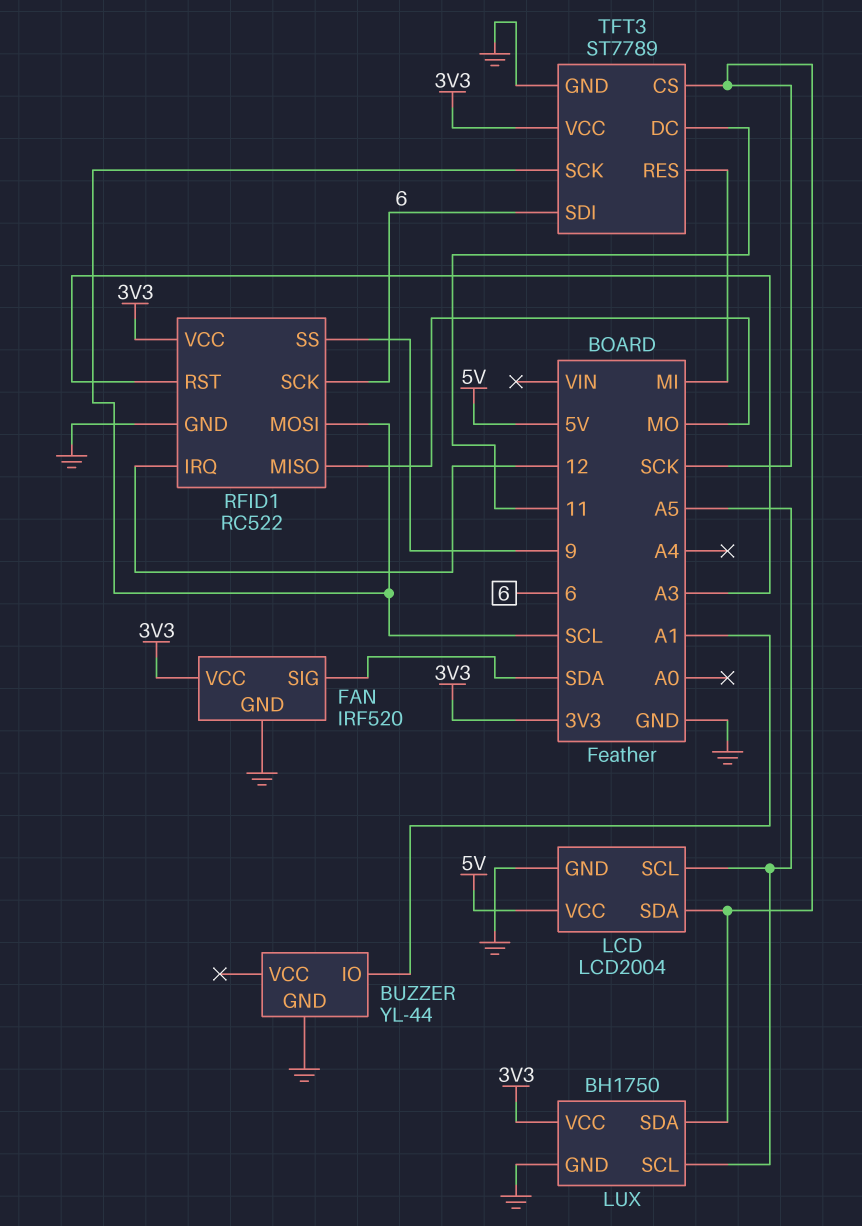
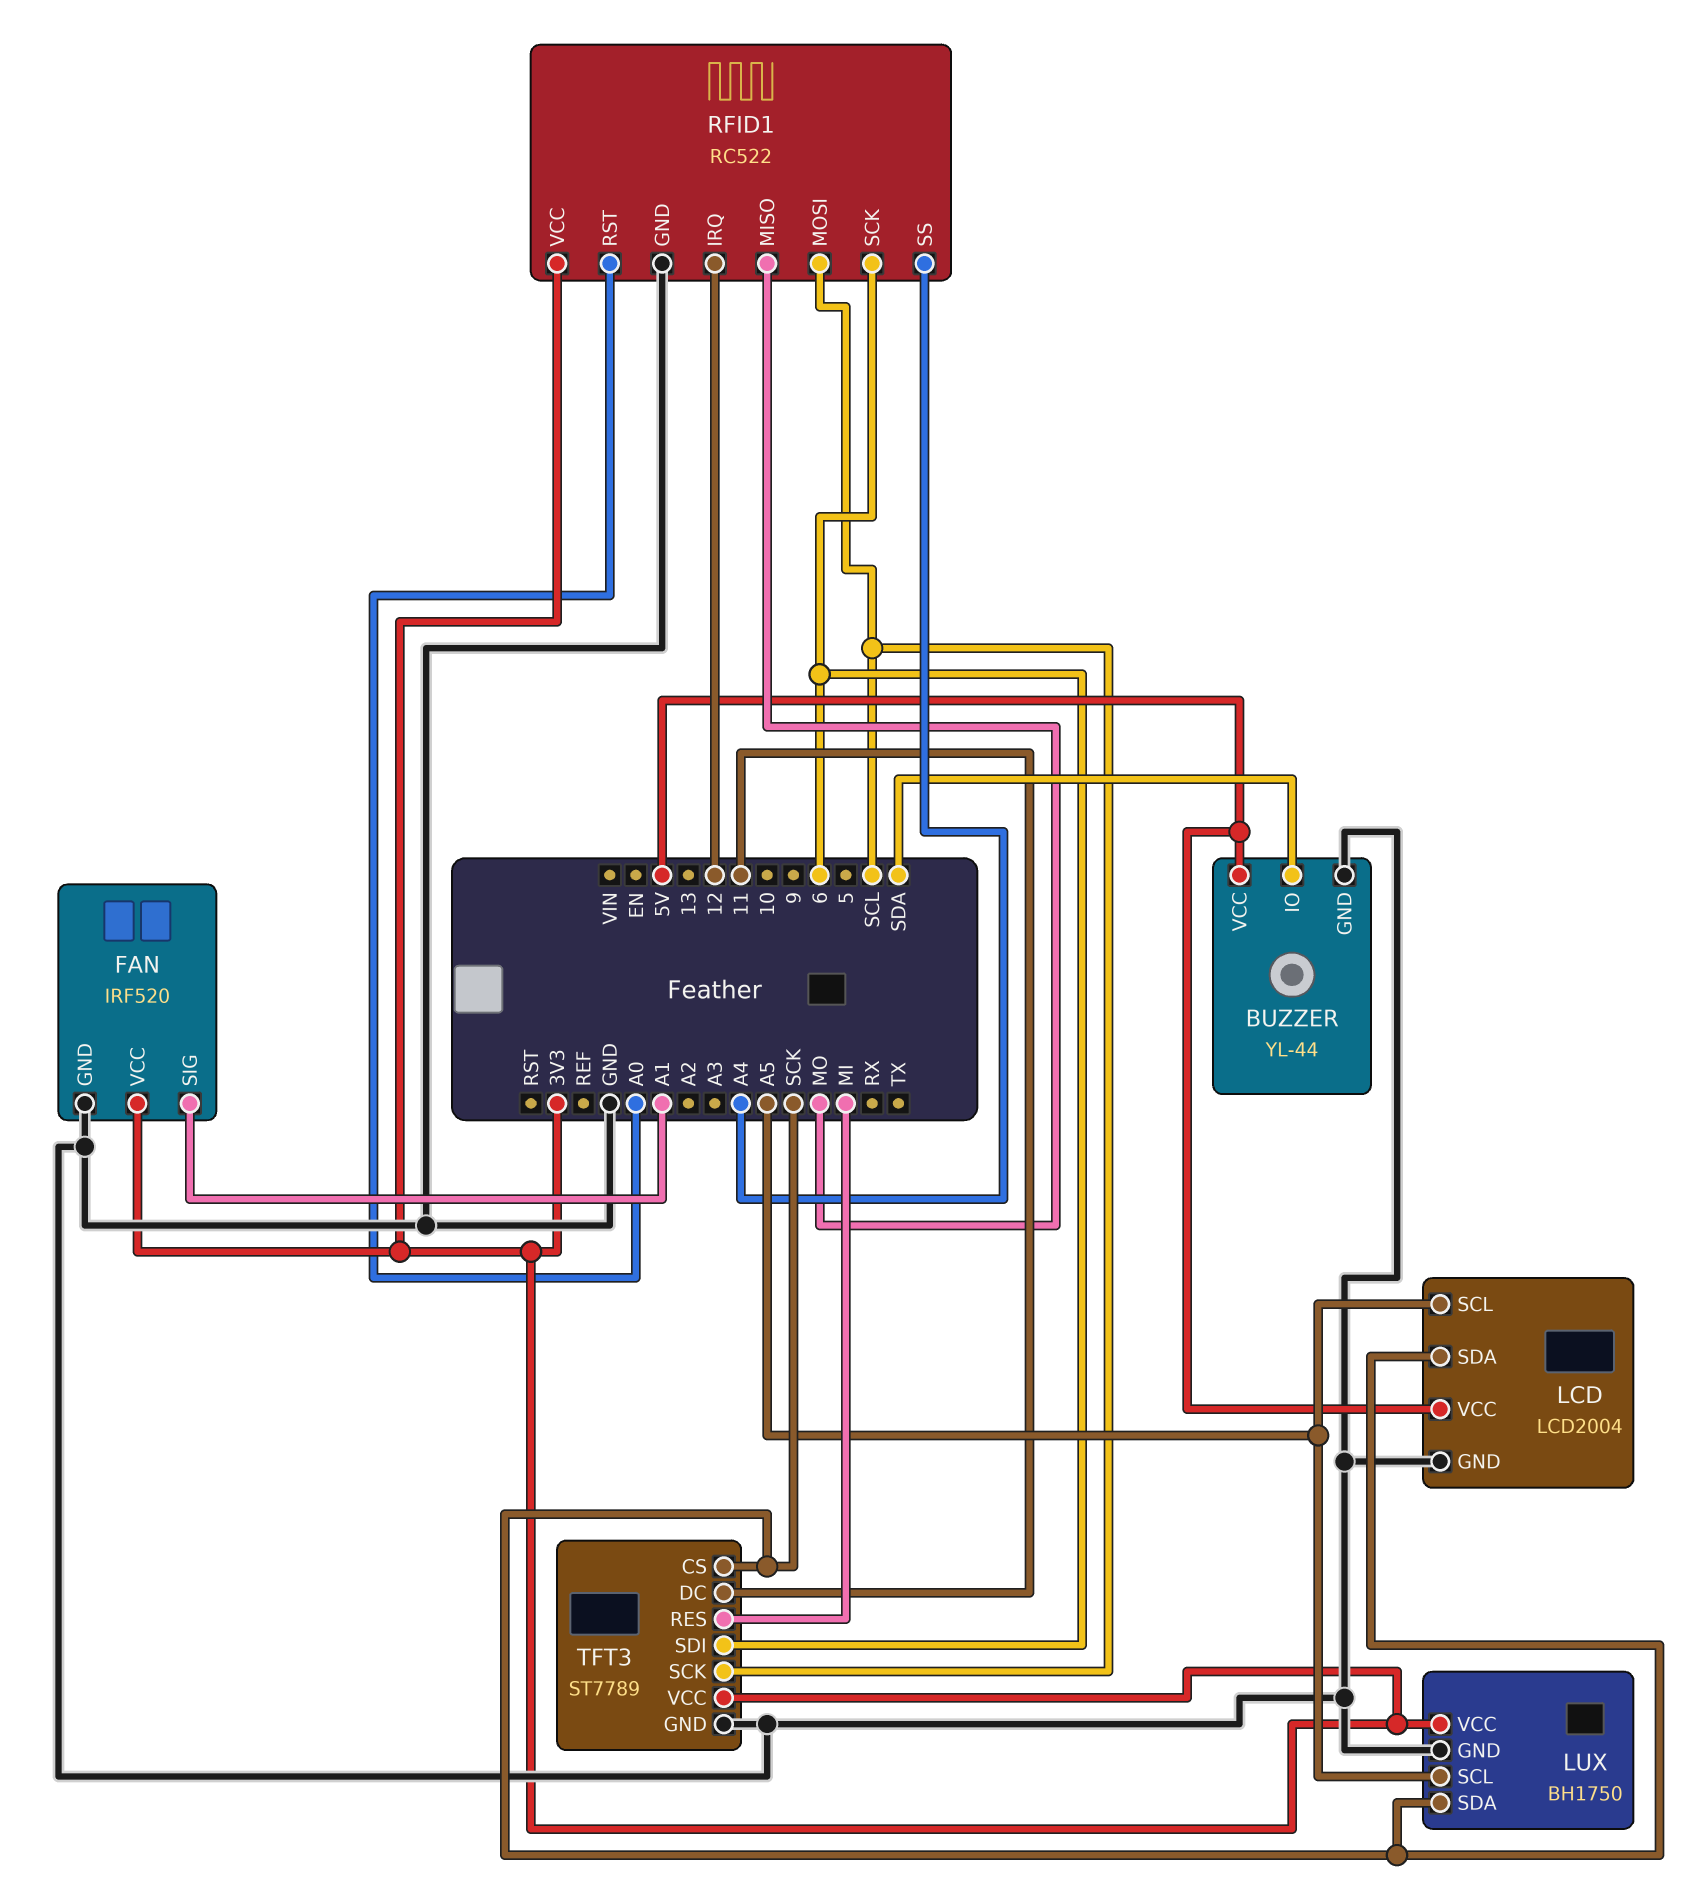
BUZZER pin IO: A1 -> SDA
BUZZER pin VCC: none -> 5V
FAN pin SIG: SDA -> A1
RFID1 pin RST: A3 -> A0
RFID1 pin SS: 9 -> A4

